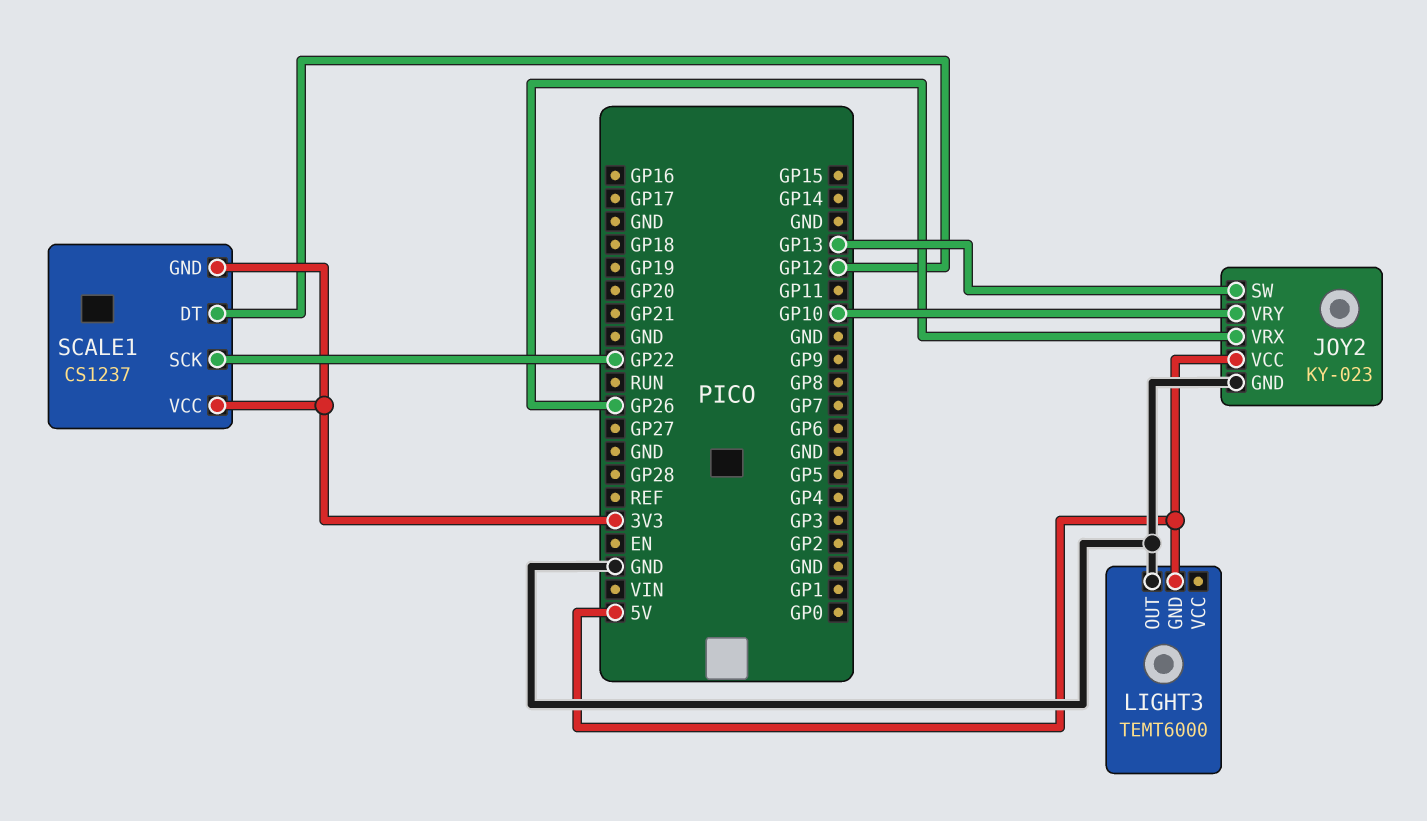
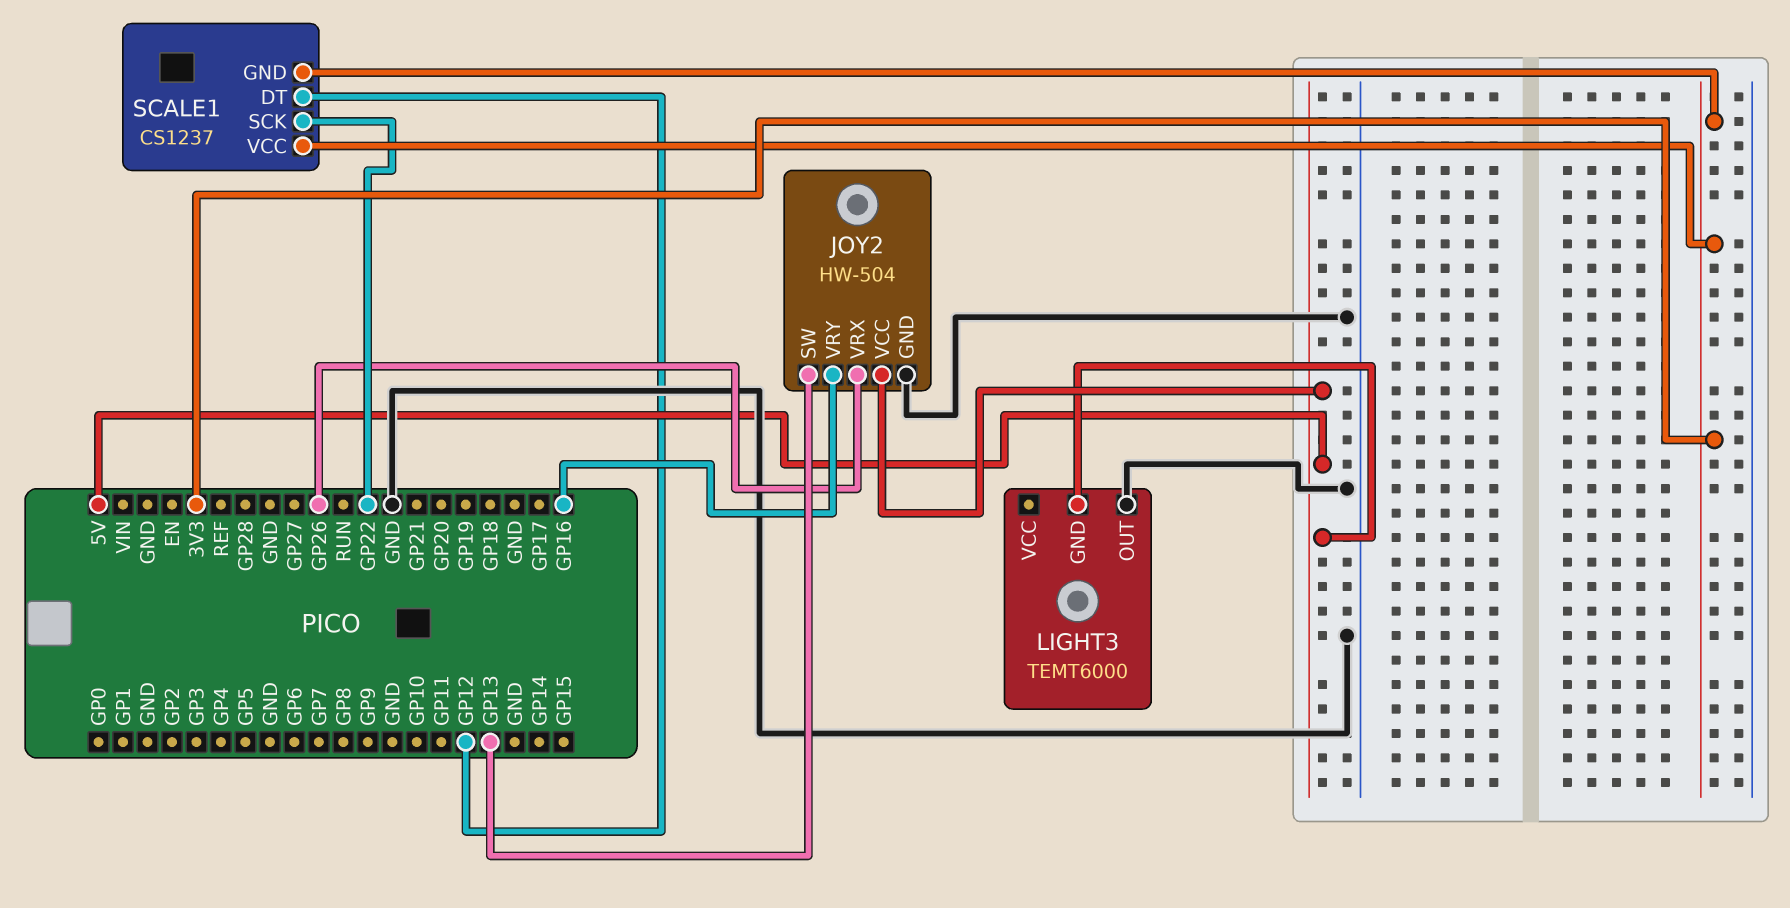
JOY2: KY-023 -> HW-504
JOY2 pin VRY: GP10 -> GP16

